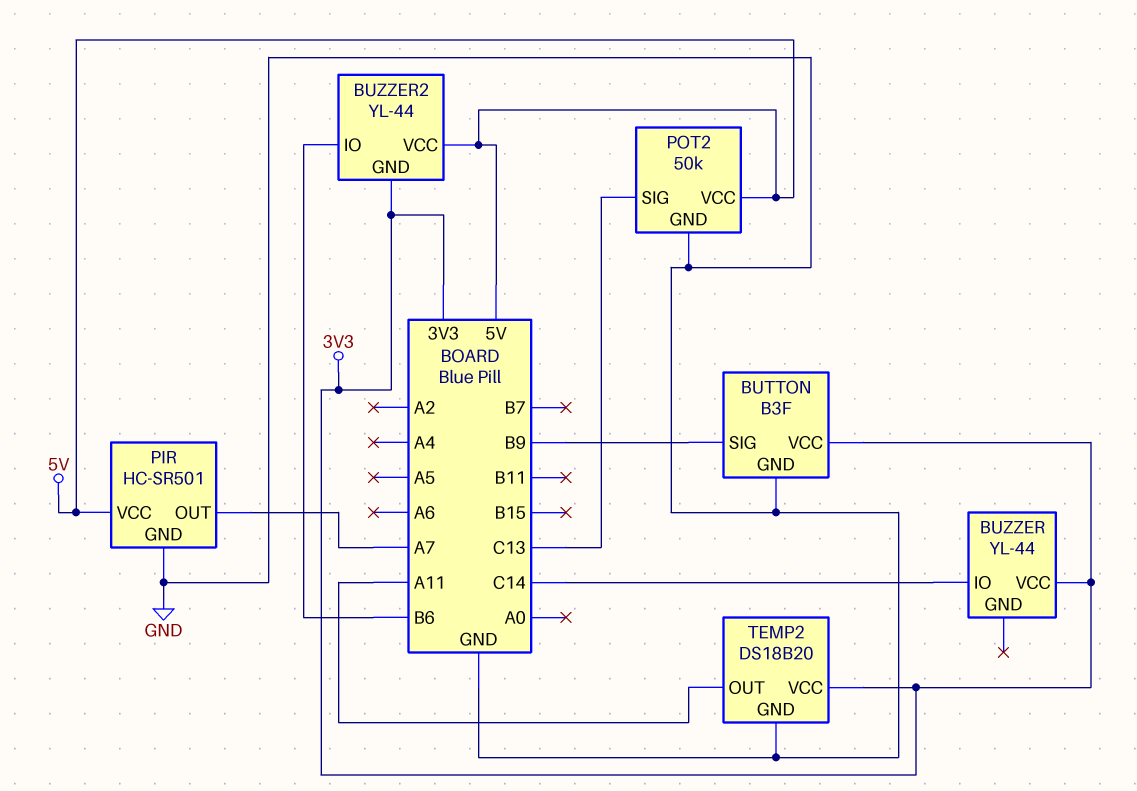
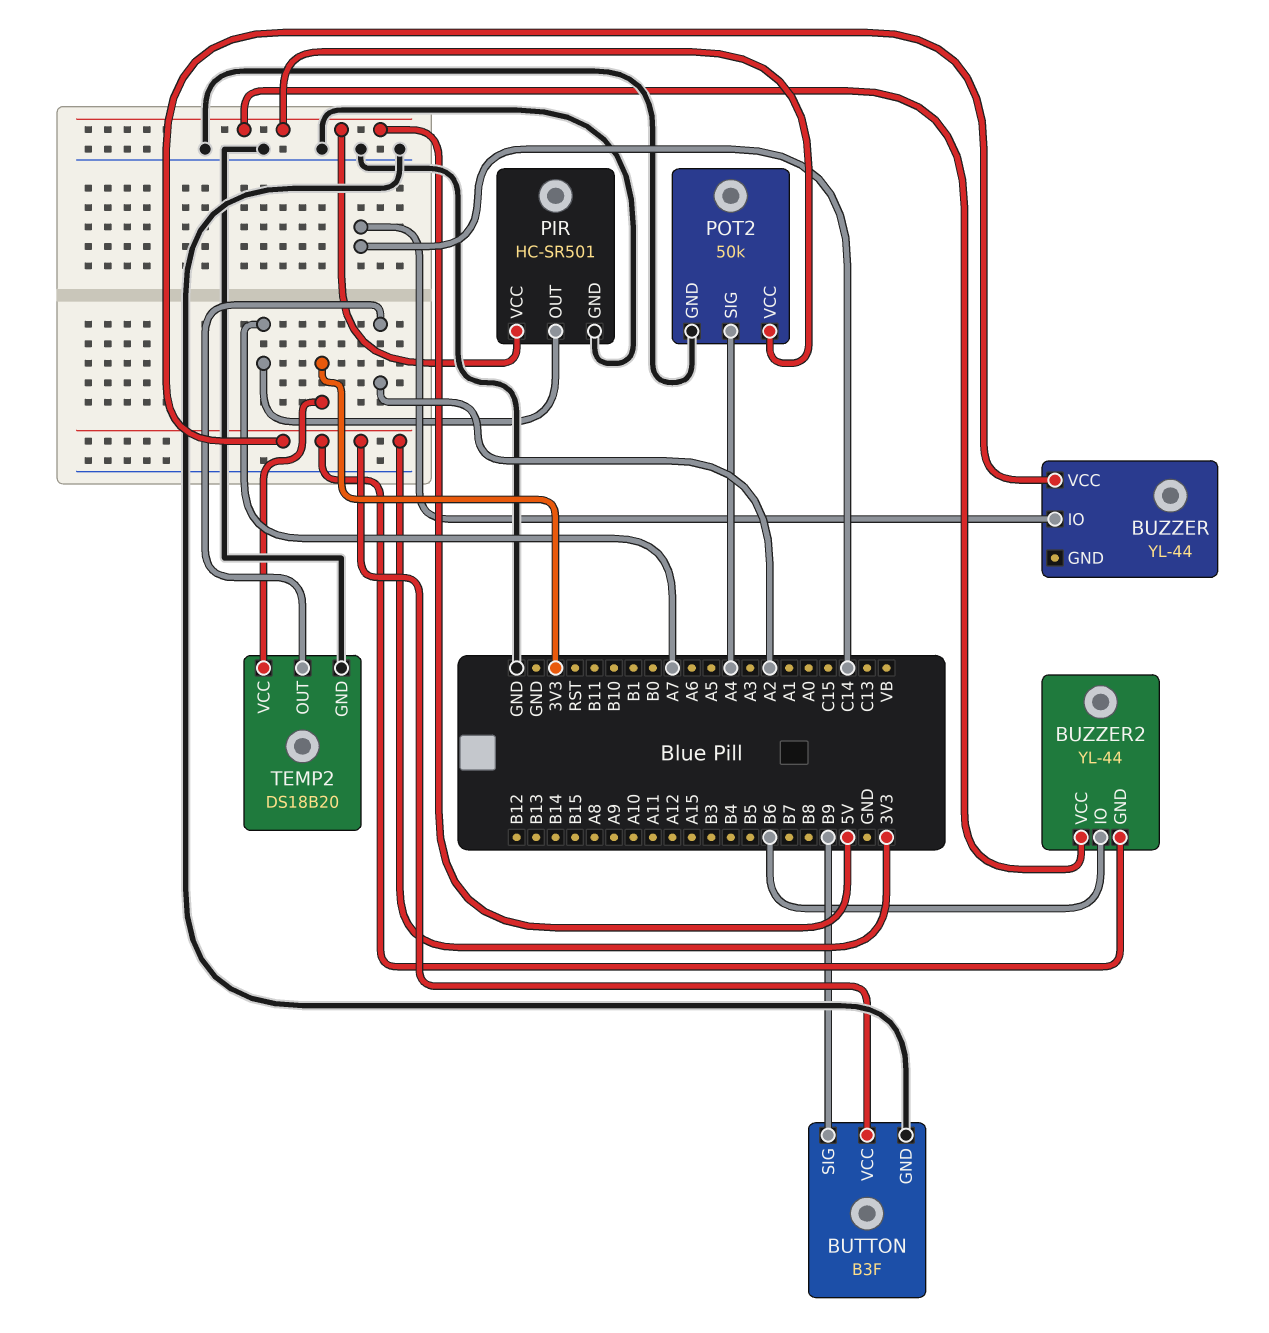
POT2 pin SIG: C13 -> A4
TEMP2 pin OUT: A11 -> A2

